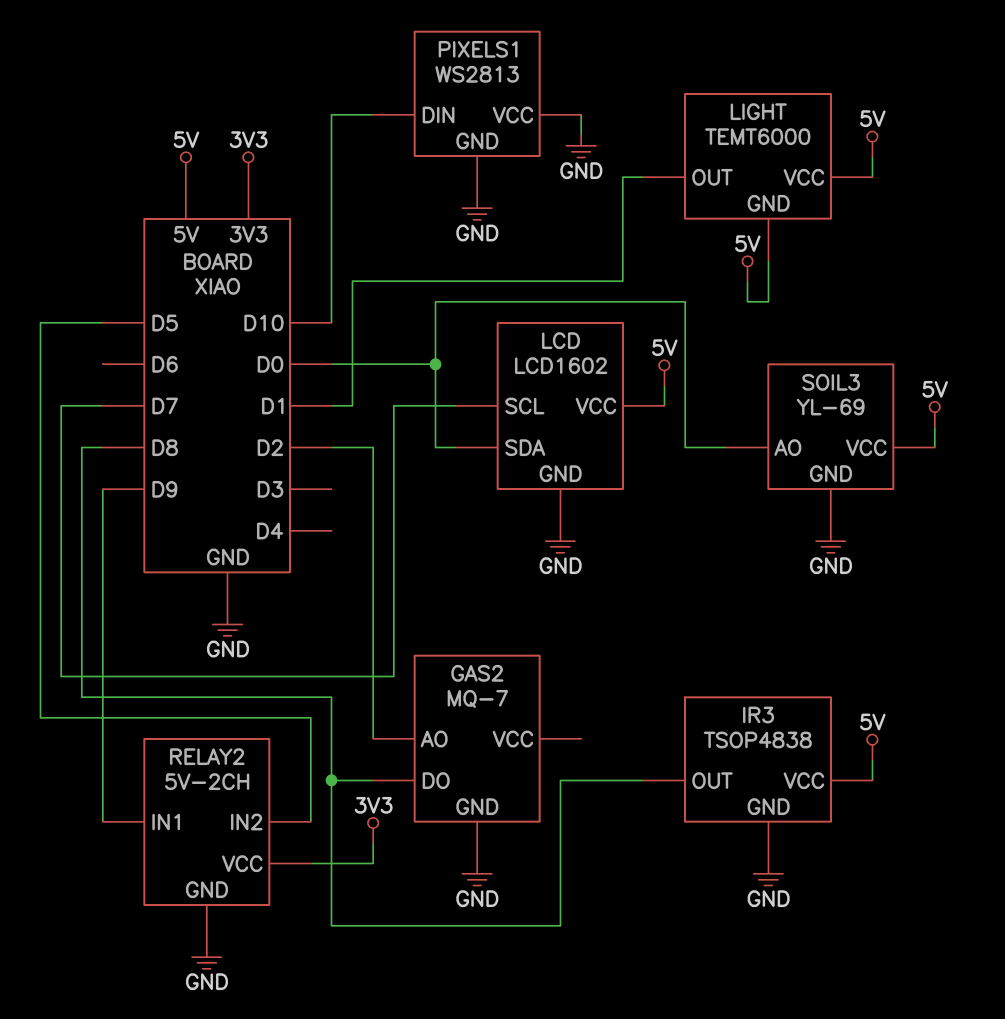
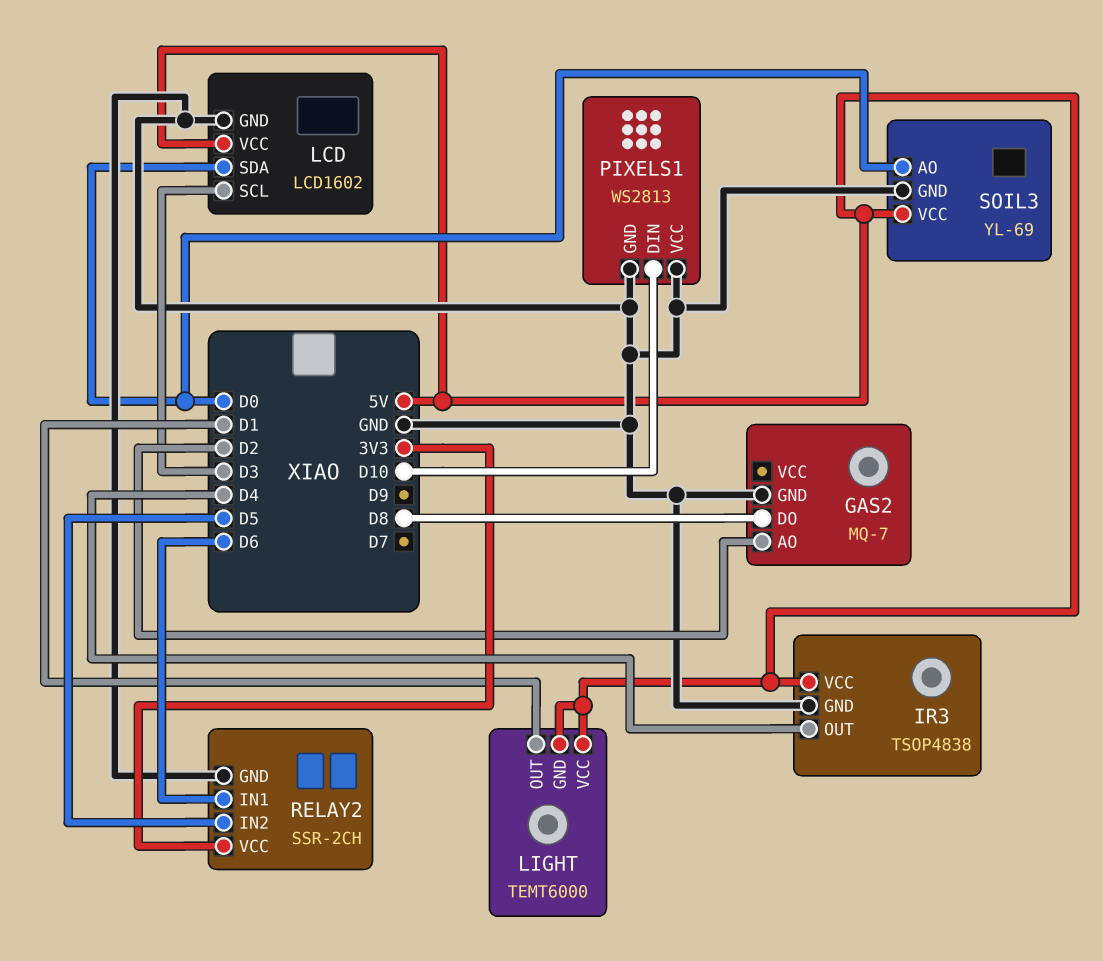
IR3 pin OUT: D8 -> D4
LCD pin SCL: D7 -> D3
RELAY2: 5V-2CH -> SSR-2CH
RELAY2 pin IN1: D9 -> D6

